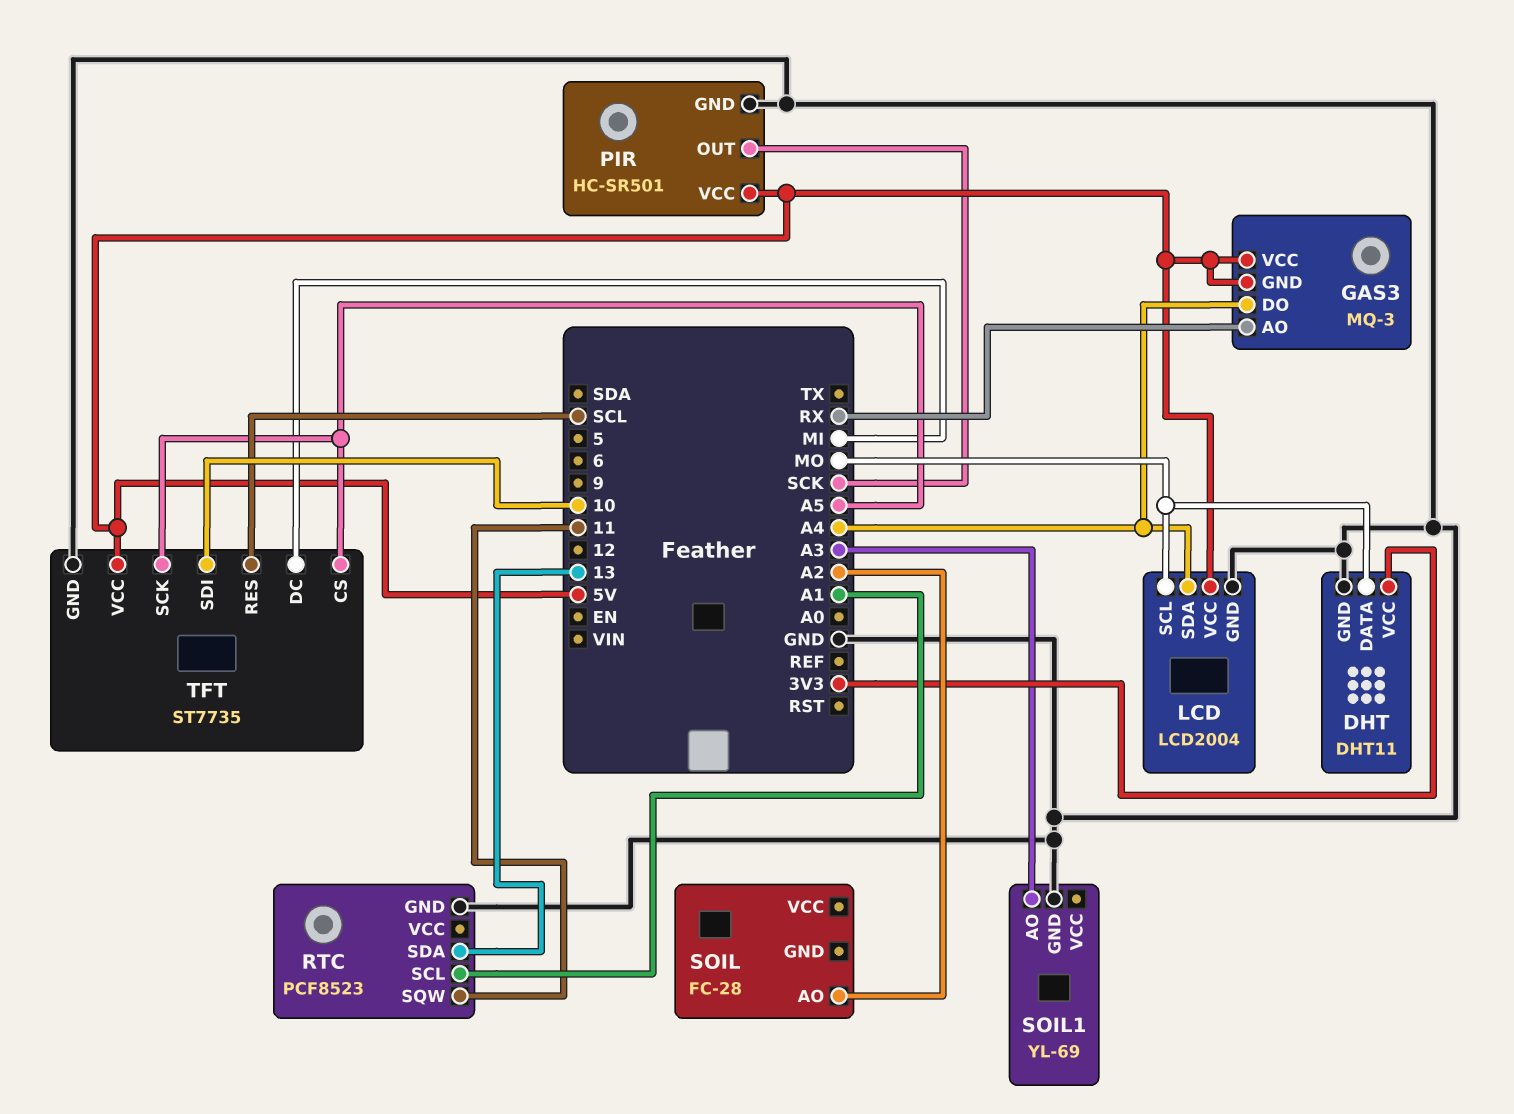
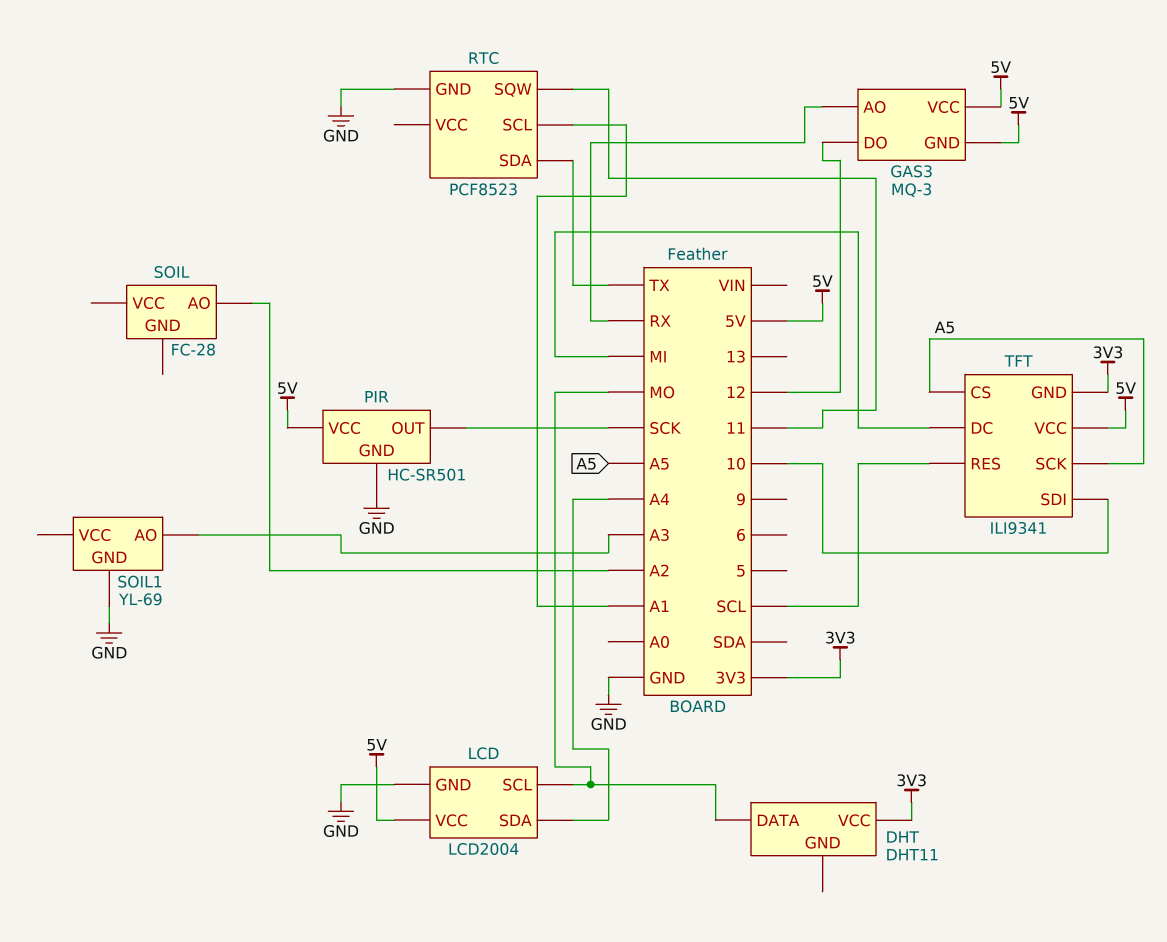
DHT pin GND: GND -> none
GAS3 pin DO: A4 -> 12
RTC pin SDA: 13 -> TX
TFT: ST7735 -> ILI9341
TFT pin GND: GND -> 3V3

